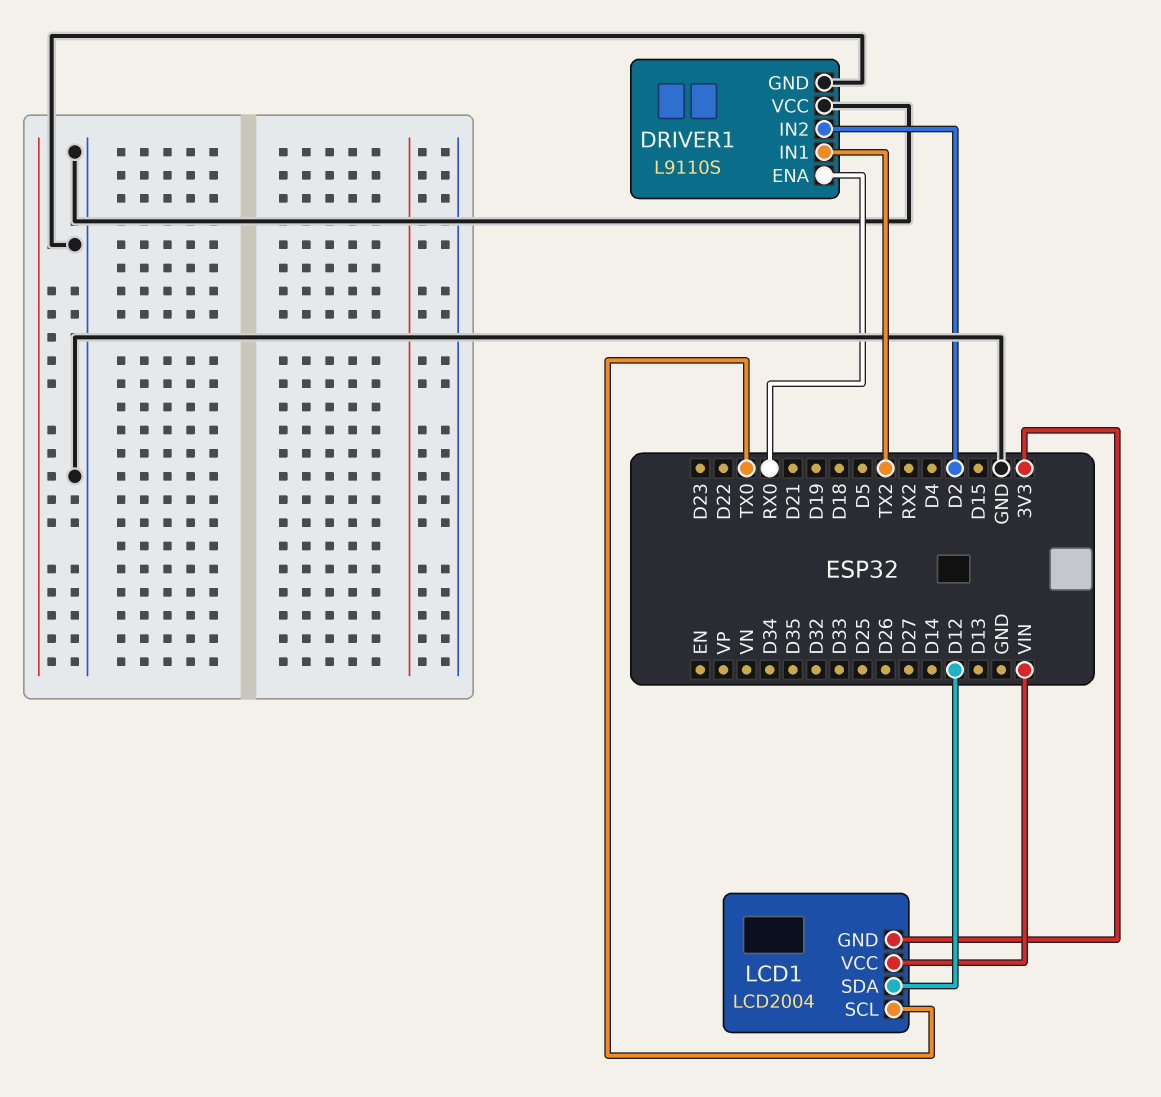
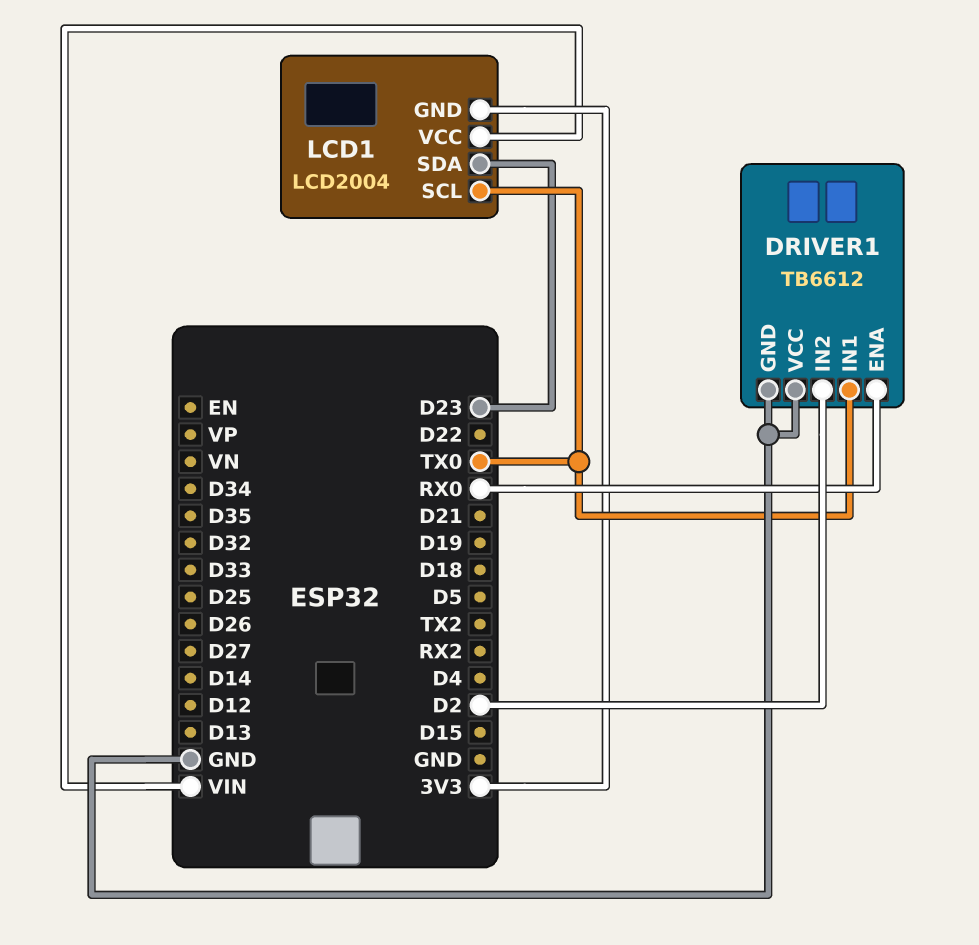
DRIVER1: L9110S -> TB6612
DRIVER1 pin IN1: TX2 -> TX0
LCD1 pin SDA: D12 -> D23

